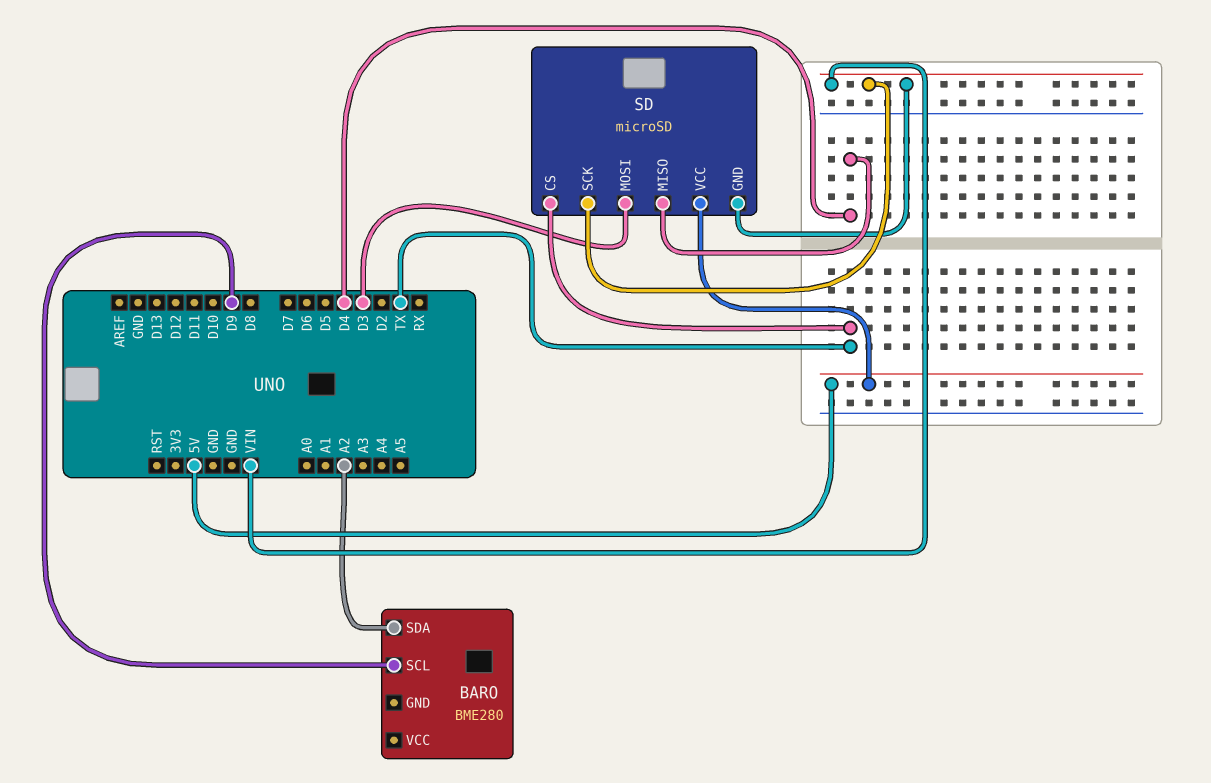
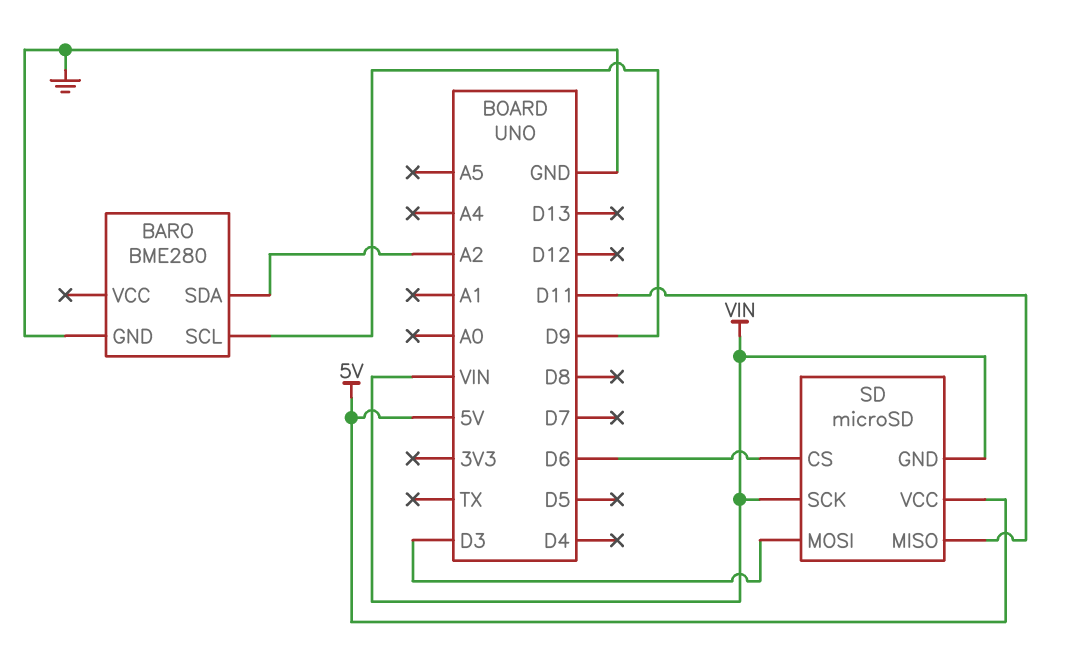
BARO pin GND: none -> GND
SD pin CS: TX -> D6
SD pin MISO: D4 -> D11

